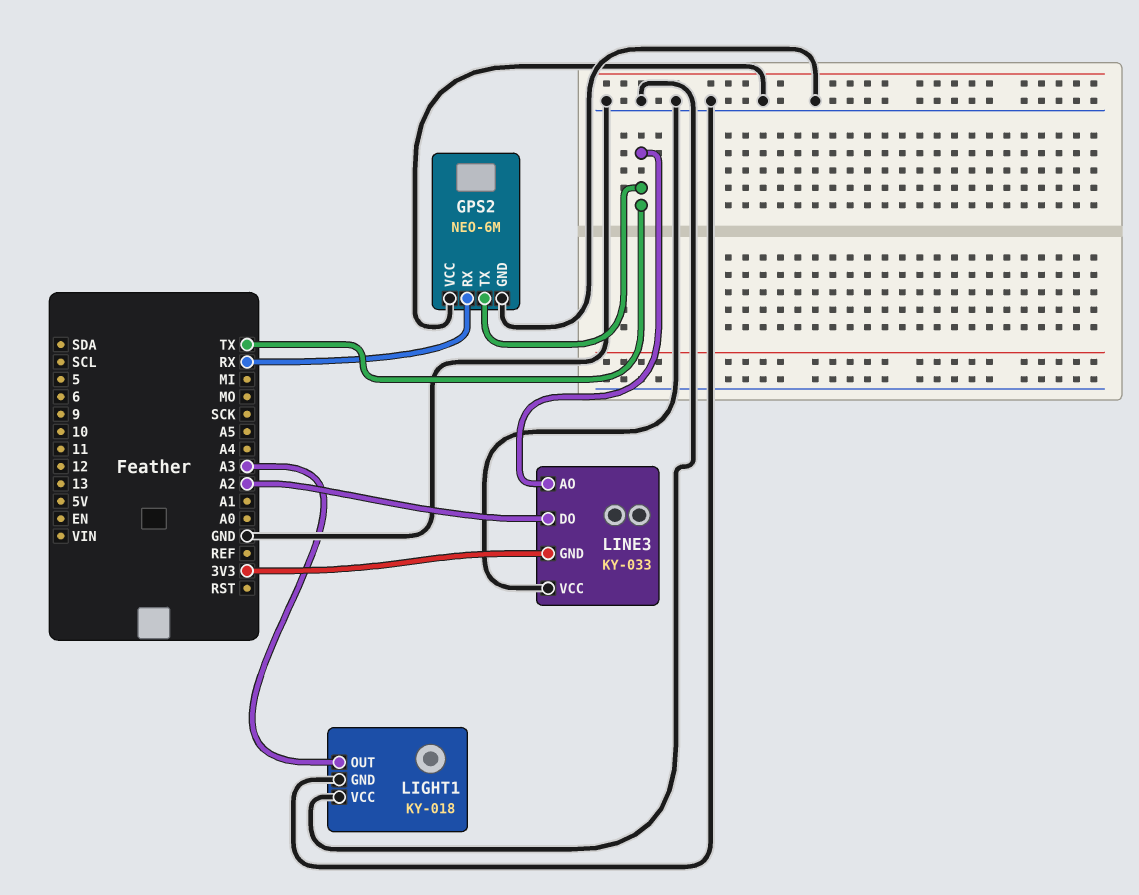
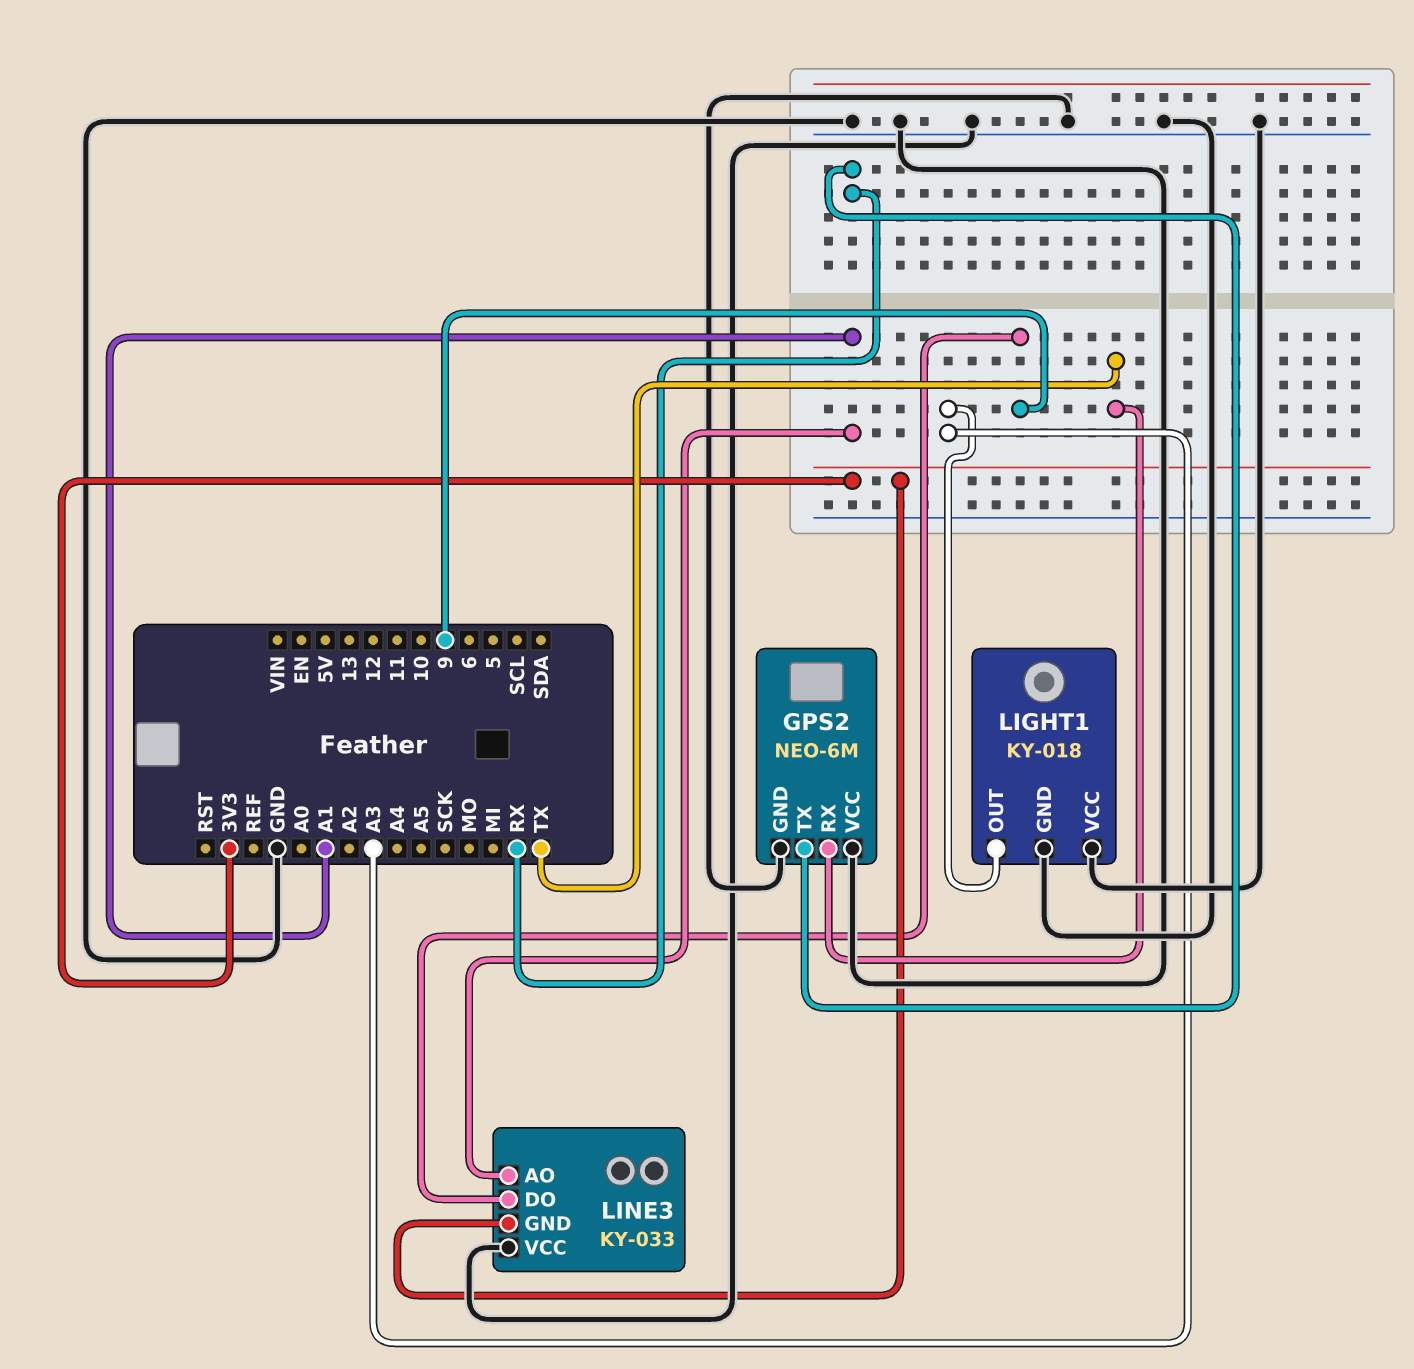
GPS2 pin RX: RX -> TX
GPS2 pin TX: TX -> RX
LINE3 pin AO: TX -> A1
LINE3 pin DO: A2 -> 9

